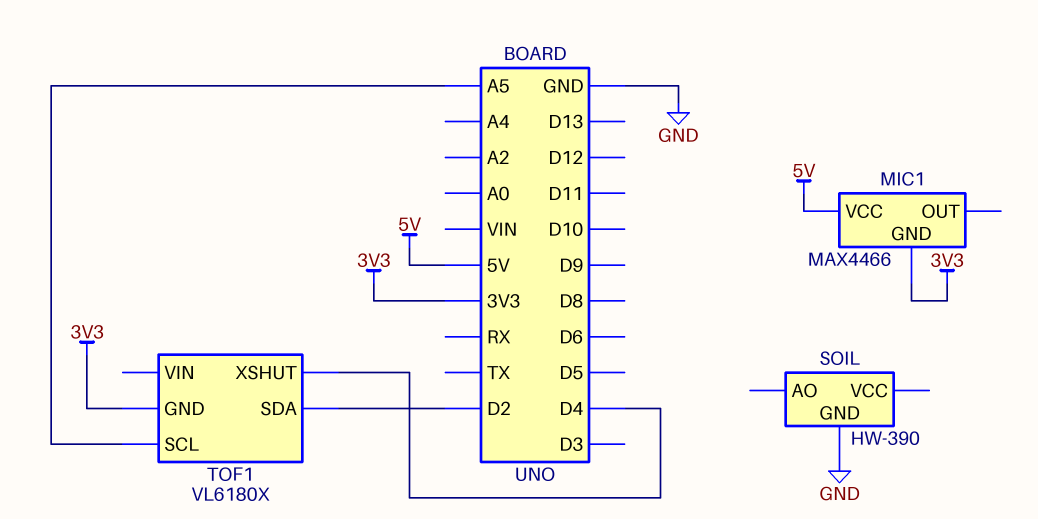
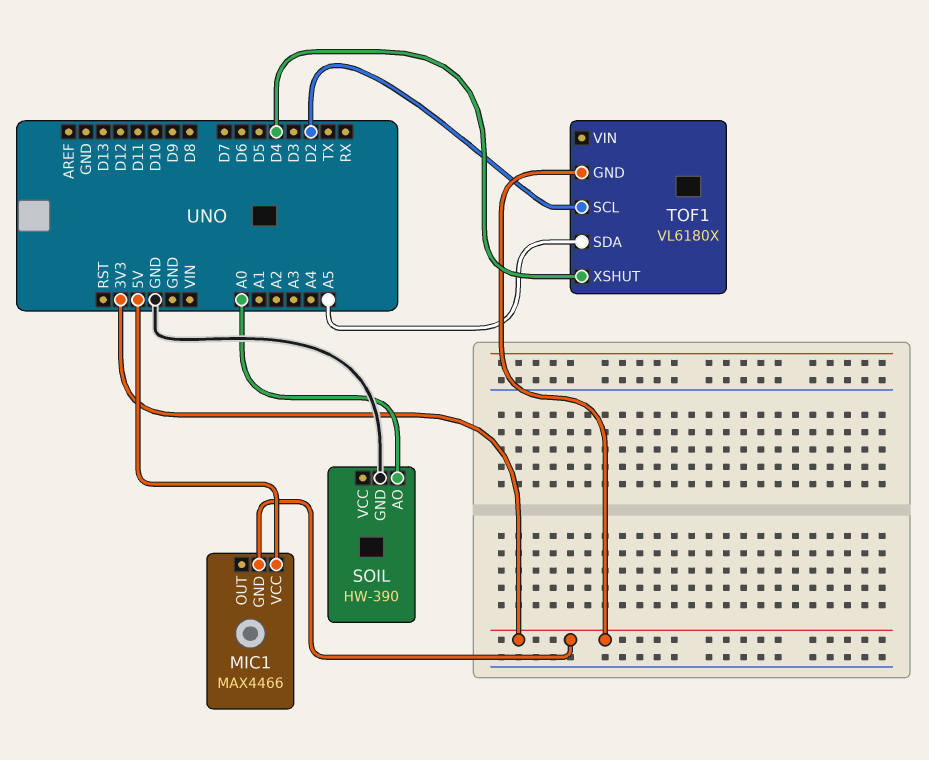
SOIL pin AO: none -> A0
TOF1 pin SCL: A5 -> D2
TOF1 pin SDA: D2 -> A5

